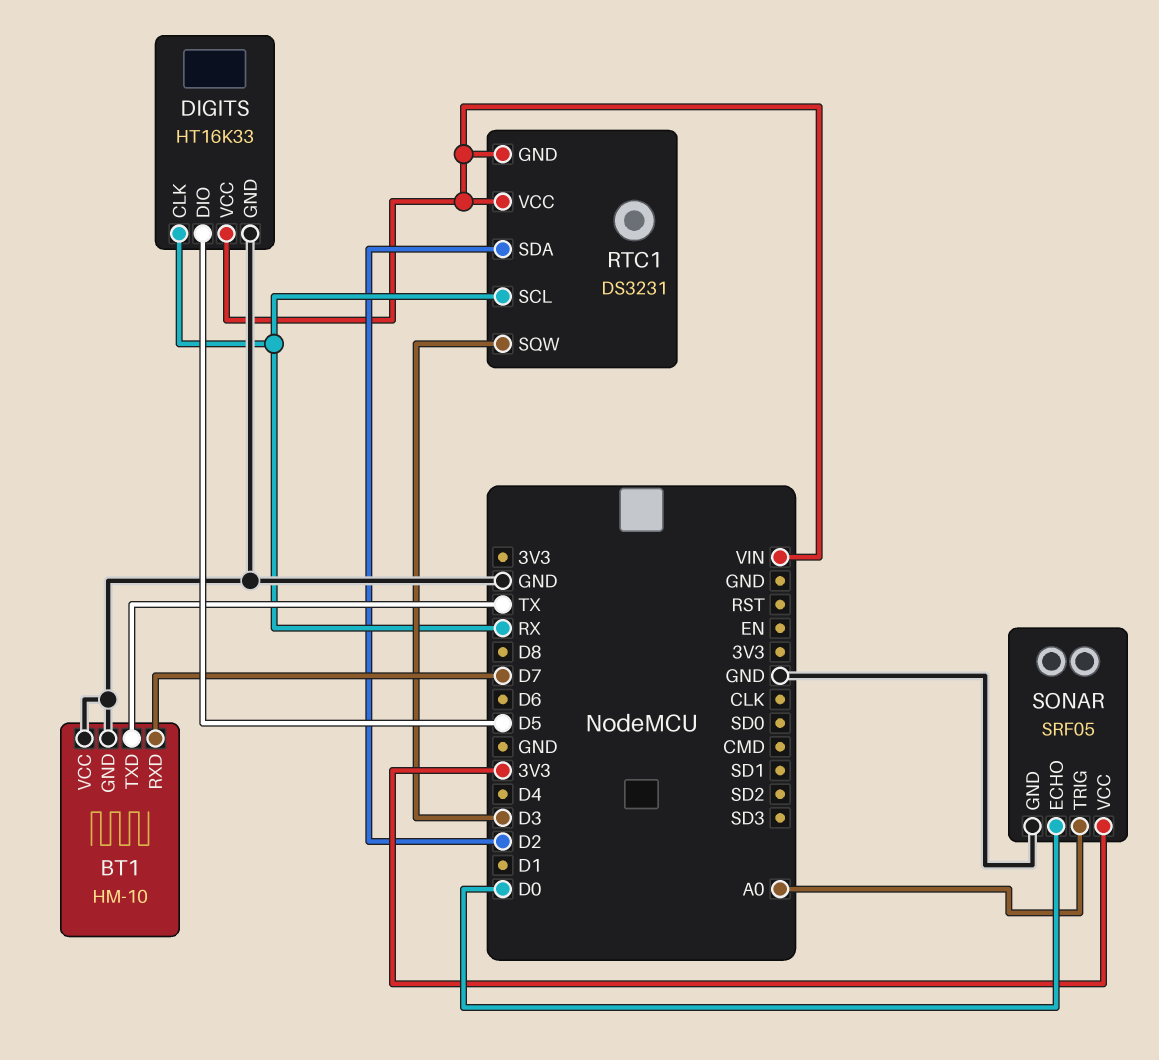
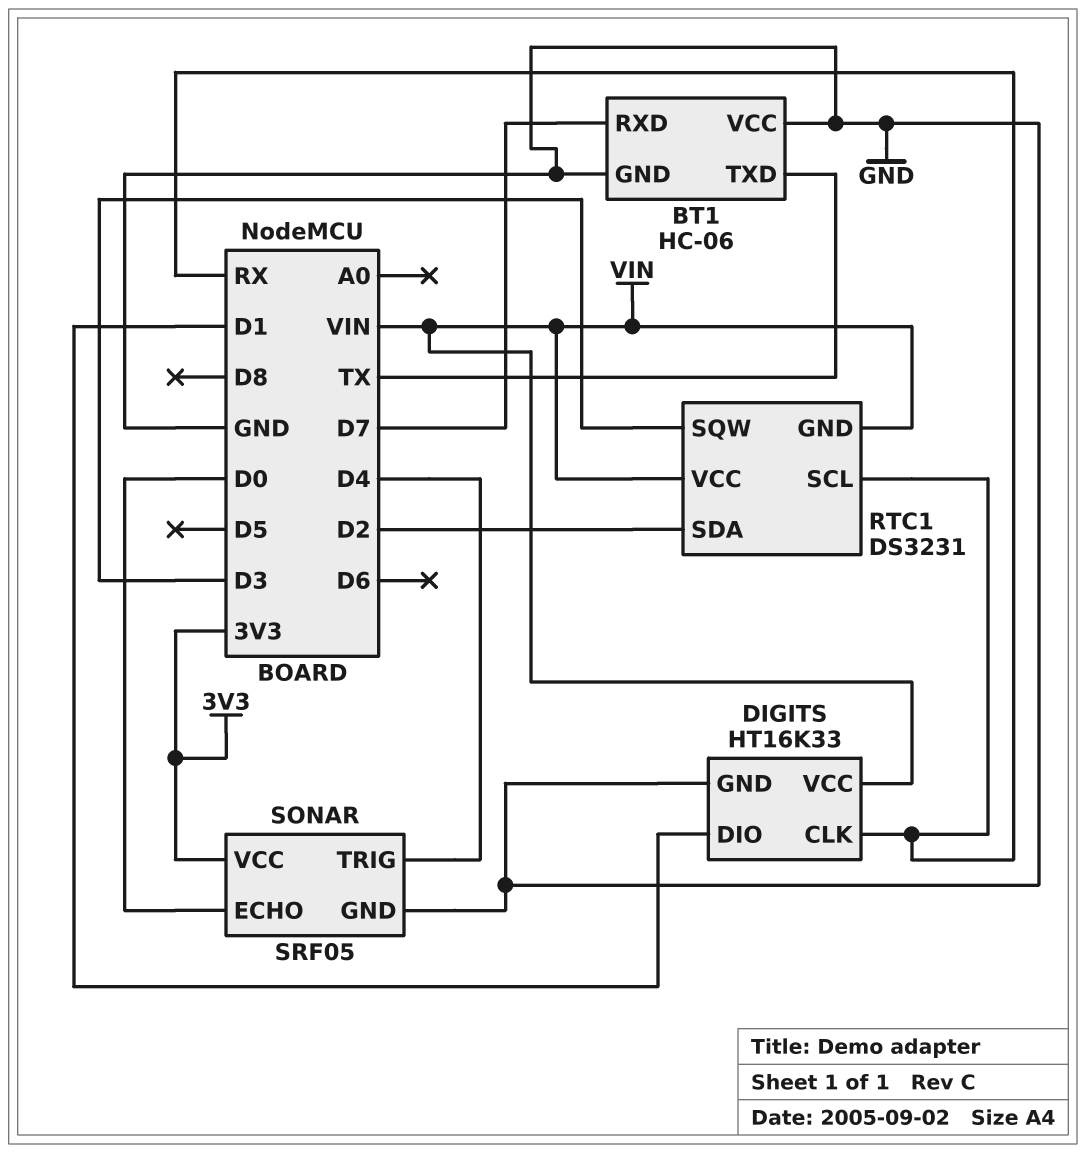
BT1: HM-10 -> HC-06
DIGITS pin DIO: D5 -> D1
SONAR pin TRIG: A0 -> D4

